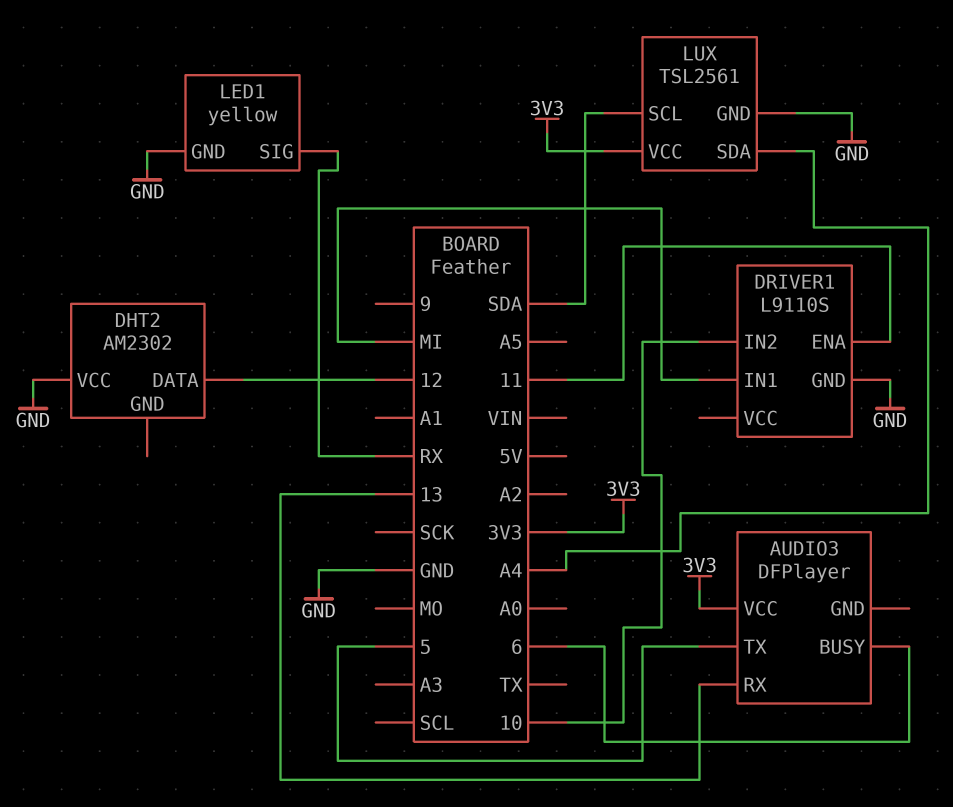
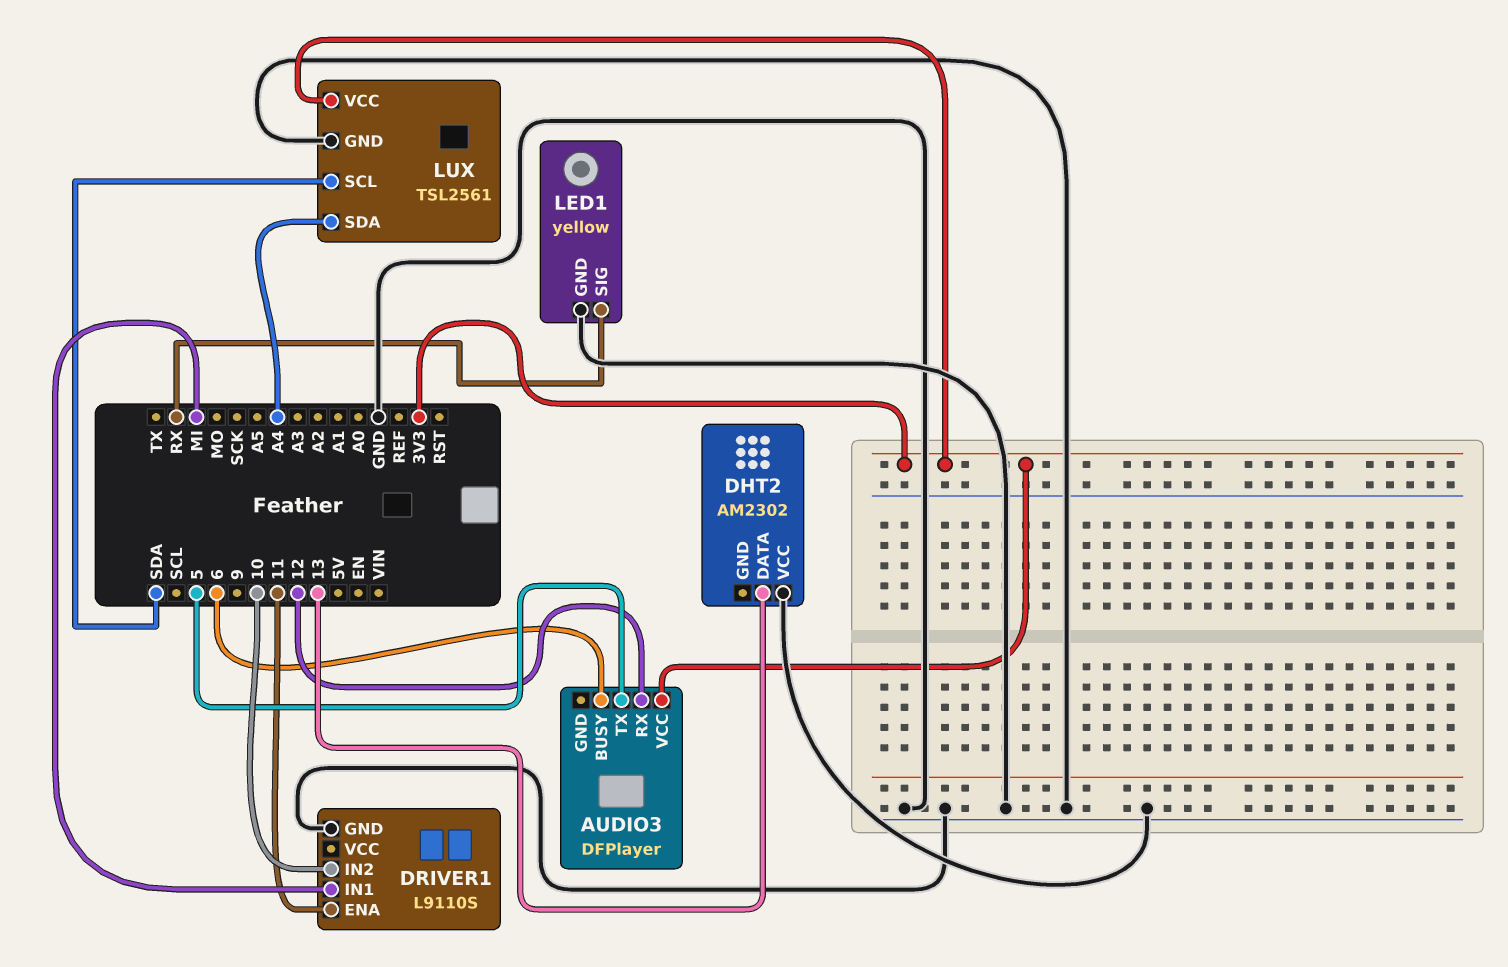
AUDIO3 pin RX: 13 -> 12
DHT2 pin DATA: 12 -> 13

